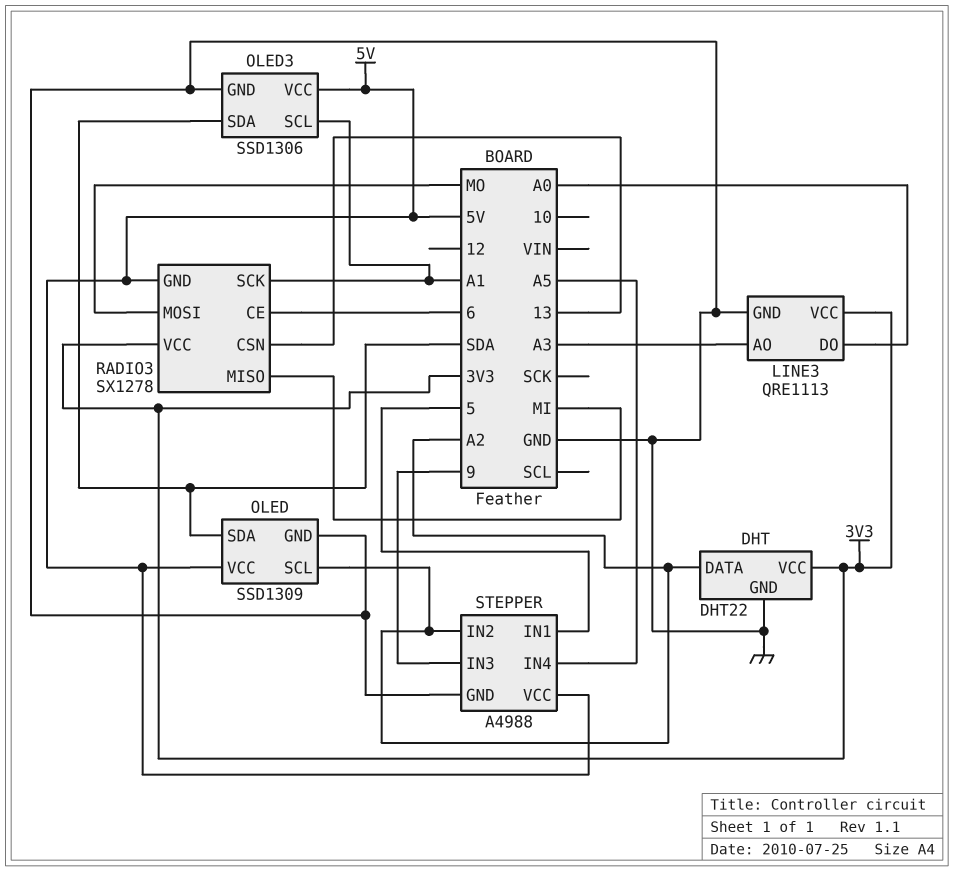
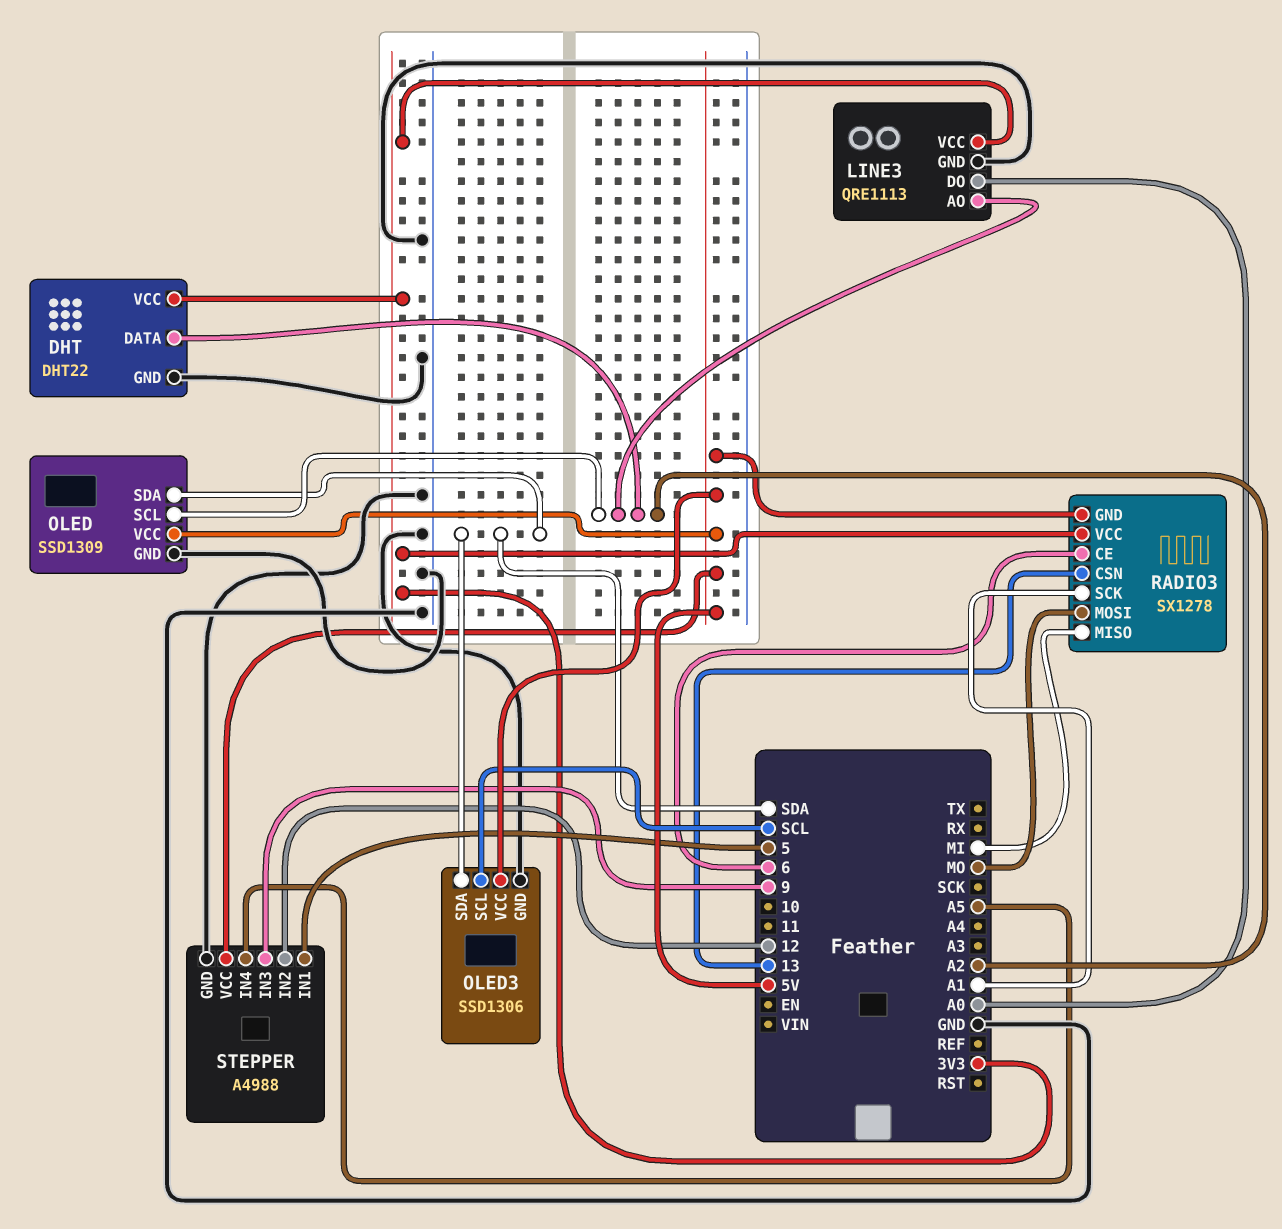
LINE3 pin AO: A3 -> A2
OLED3 pin SCL: A1 -> SCL
STEPPER pin IN2: A2 -> 12

